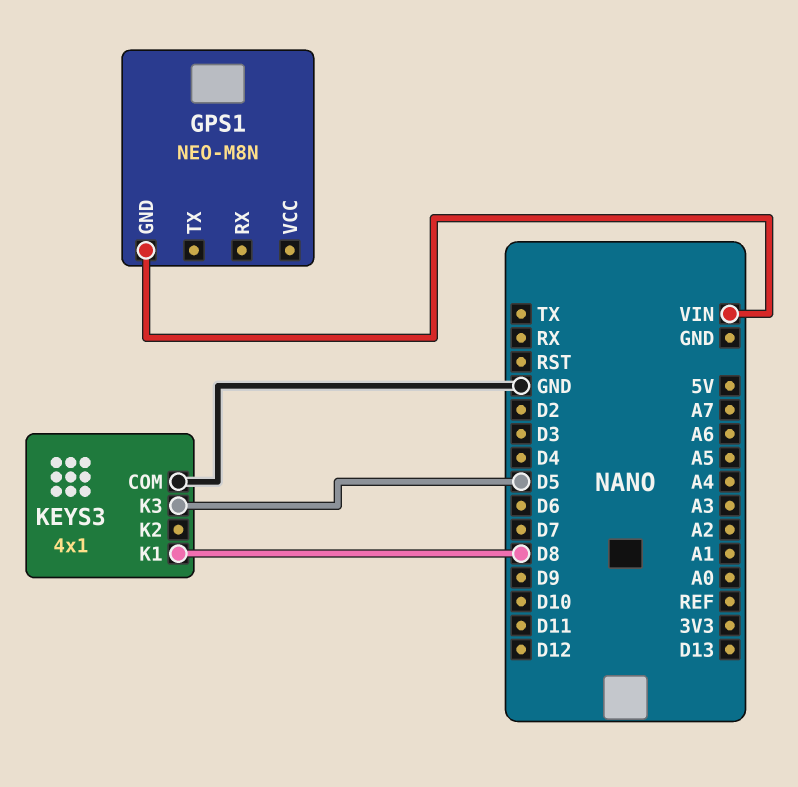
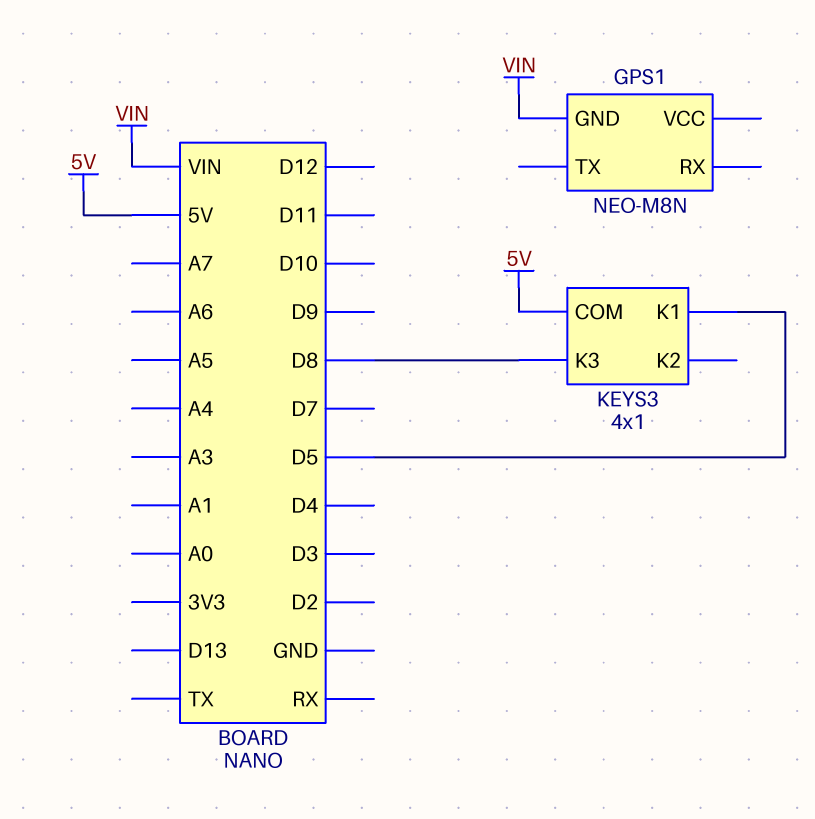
KEYS3 pin COM: GND -> 5V
KEYS3 pin K1: D8 -> D5
KEYS3 pin K3: D5 -> D8

